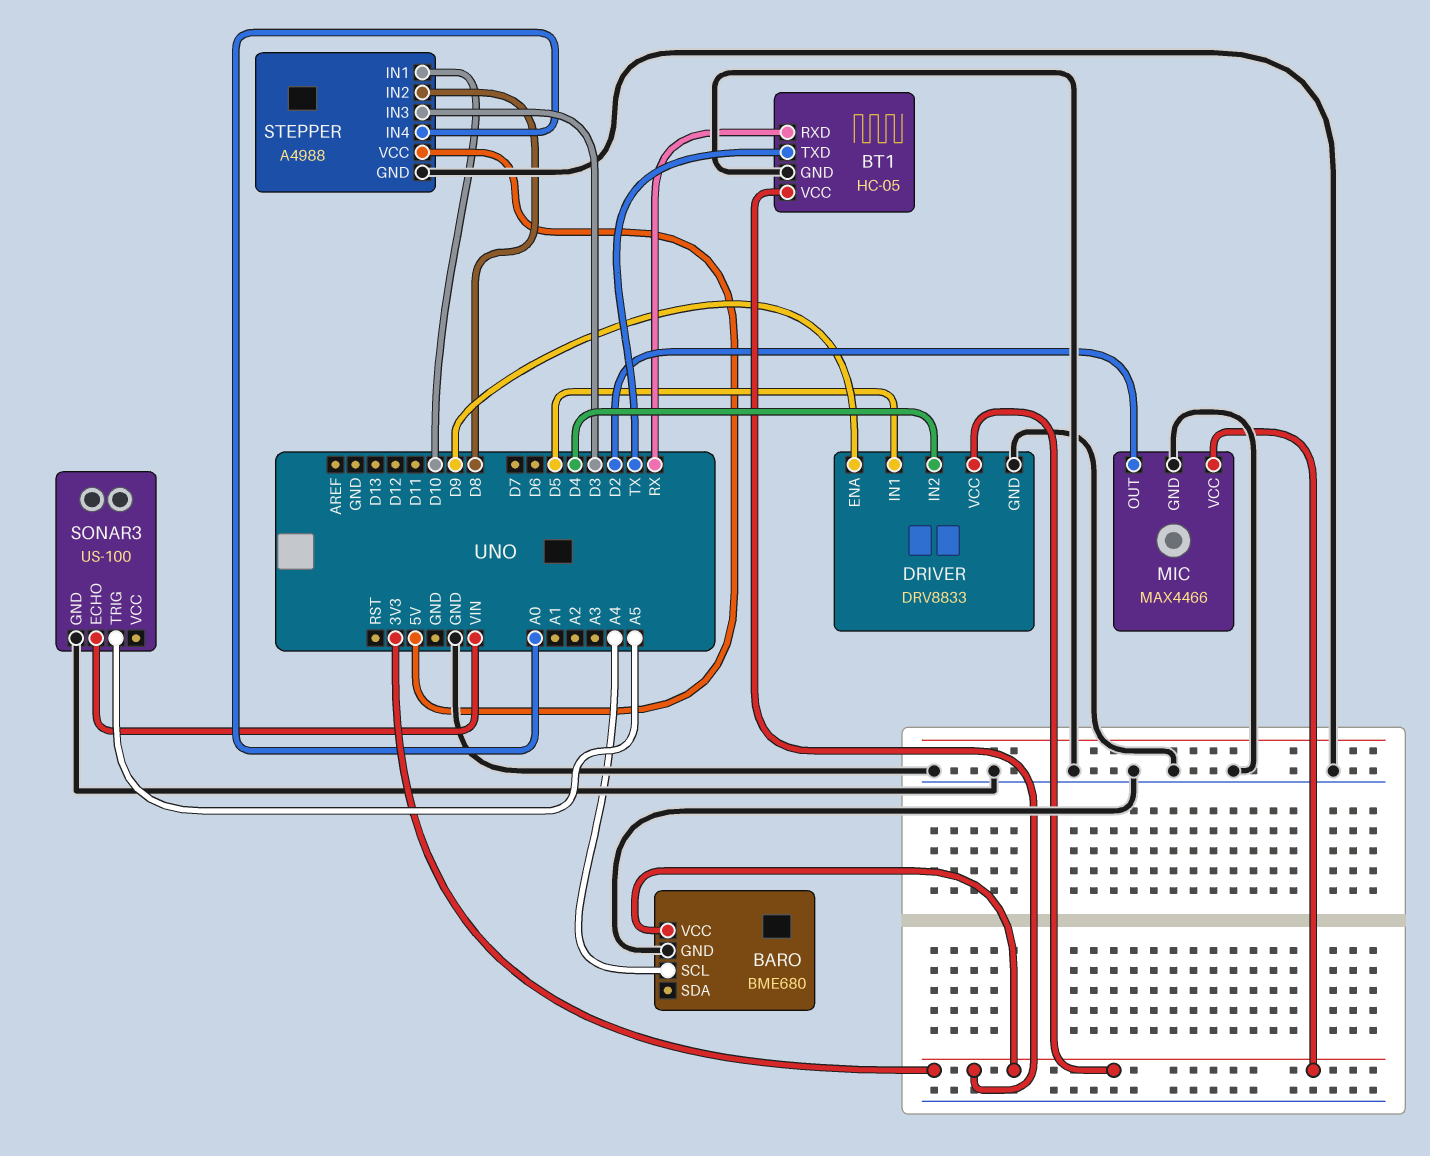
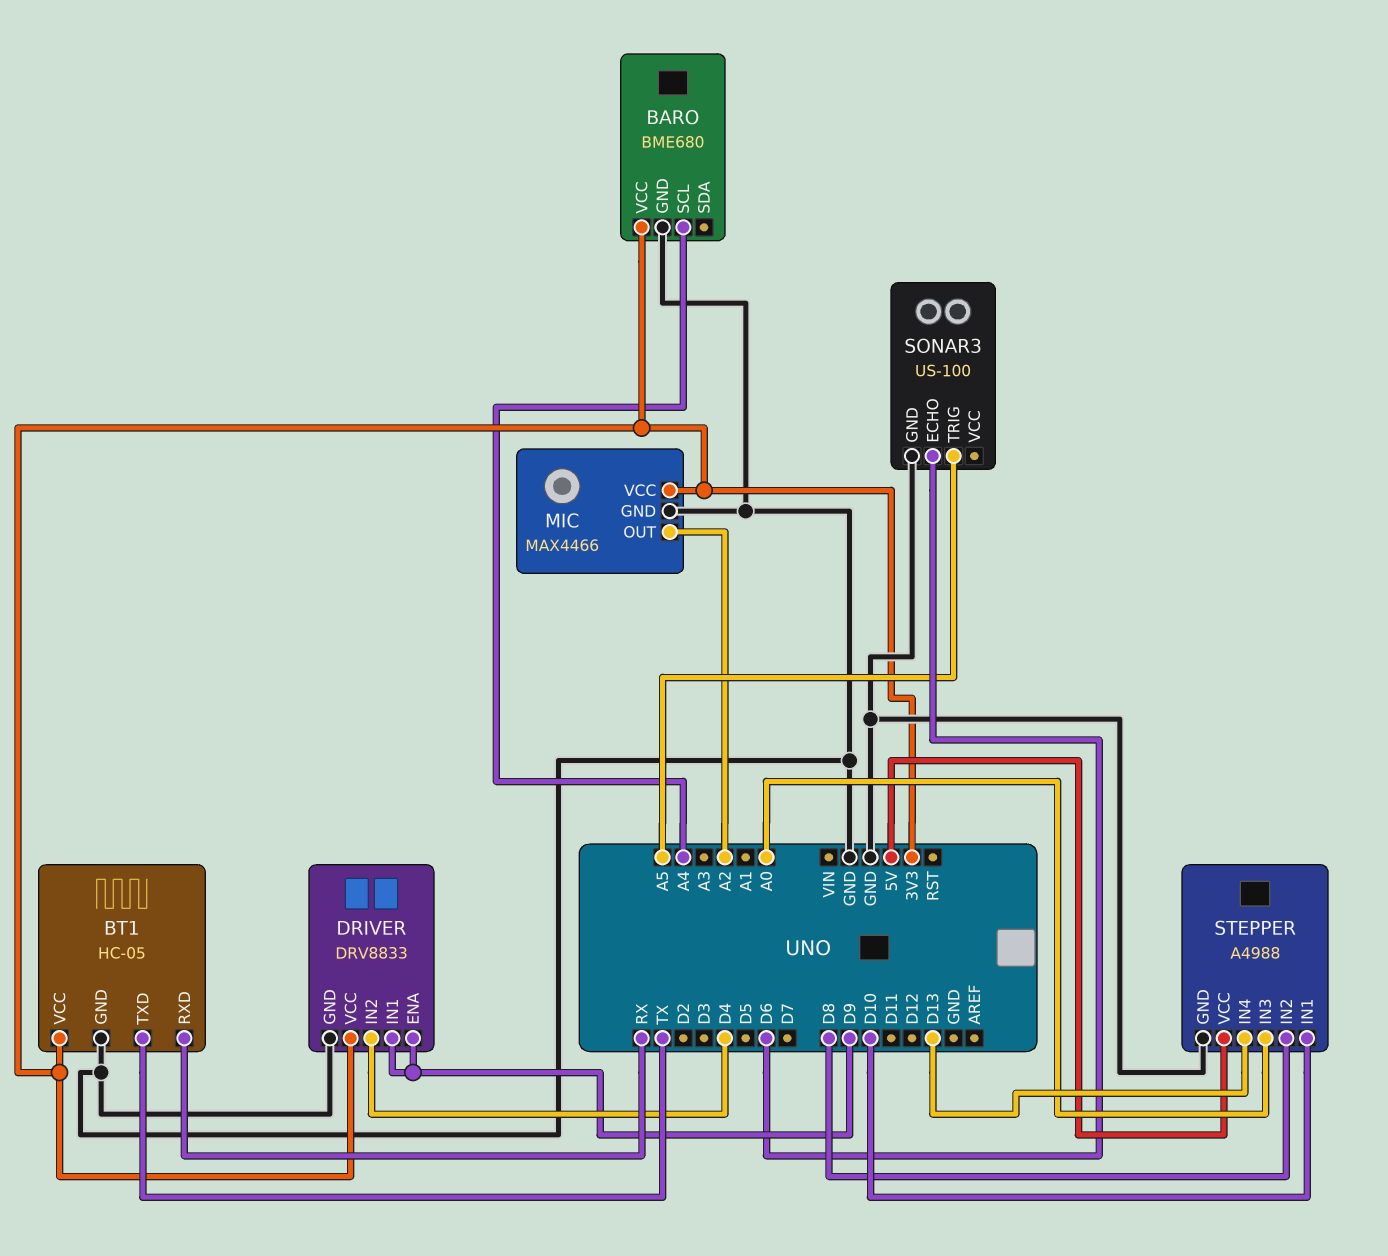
DRIVER pin IN1: D5 -> D9
MIC pin OUT: D2 -> A2
SONAR3 pin ECHO: VIN -> D6
STEPPER pin IN3: D3 -> A0
STEPPER pin IN4: A0 -> D13

